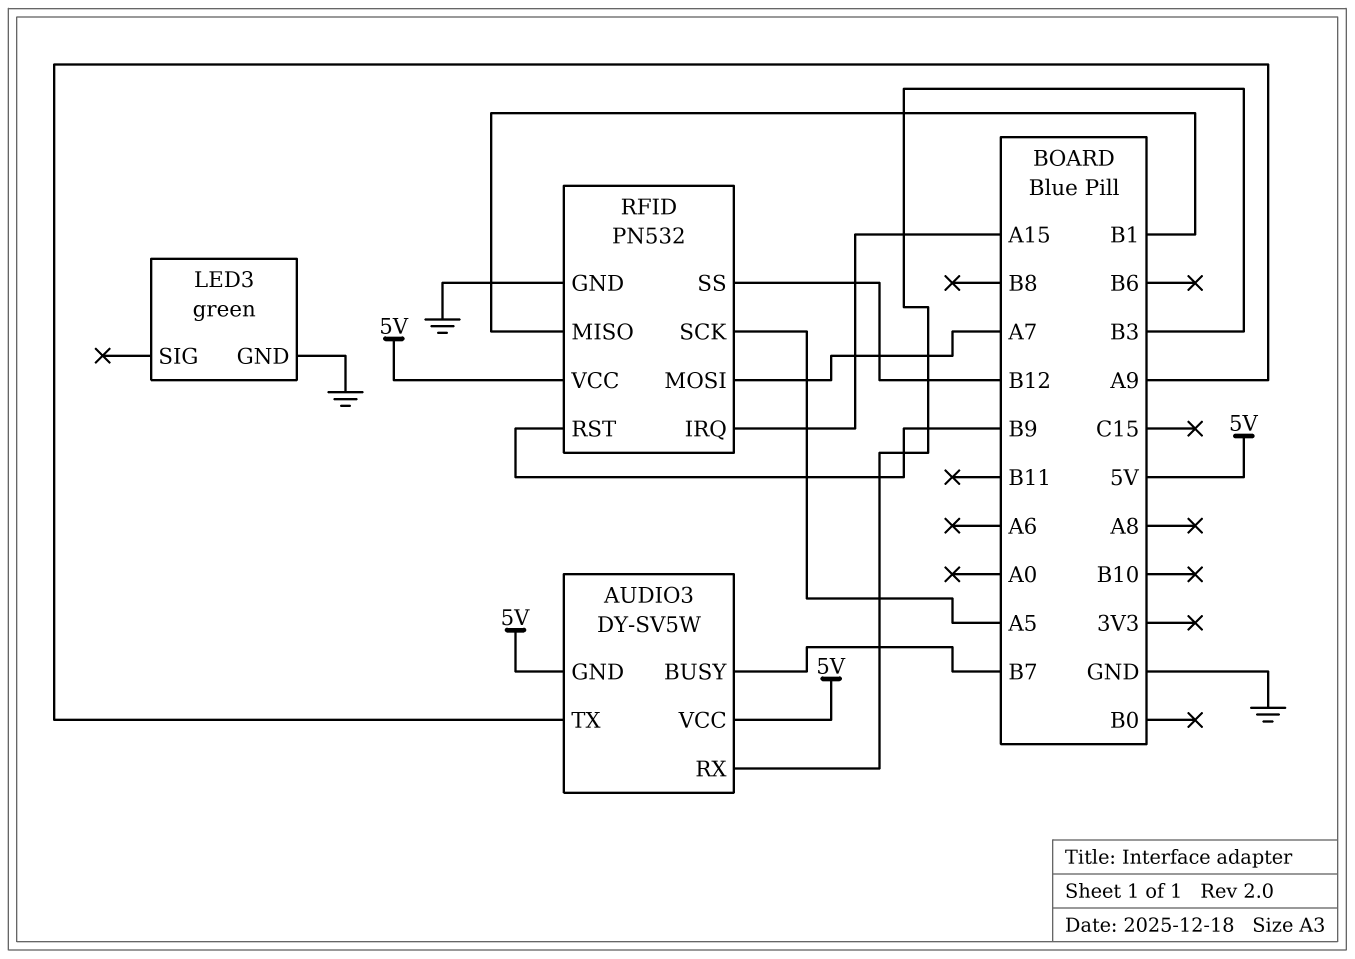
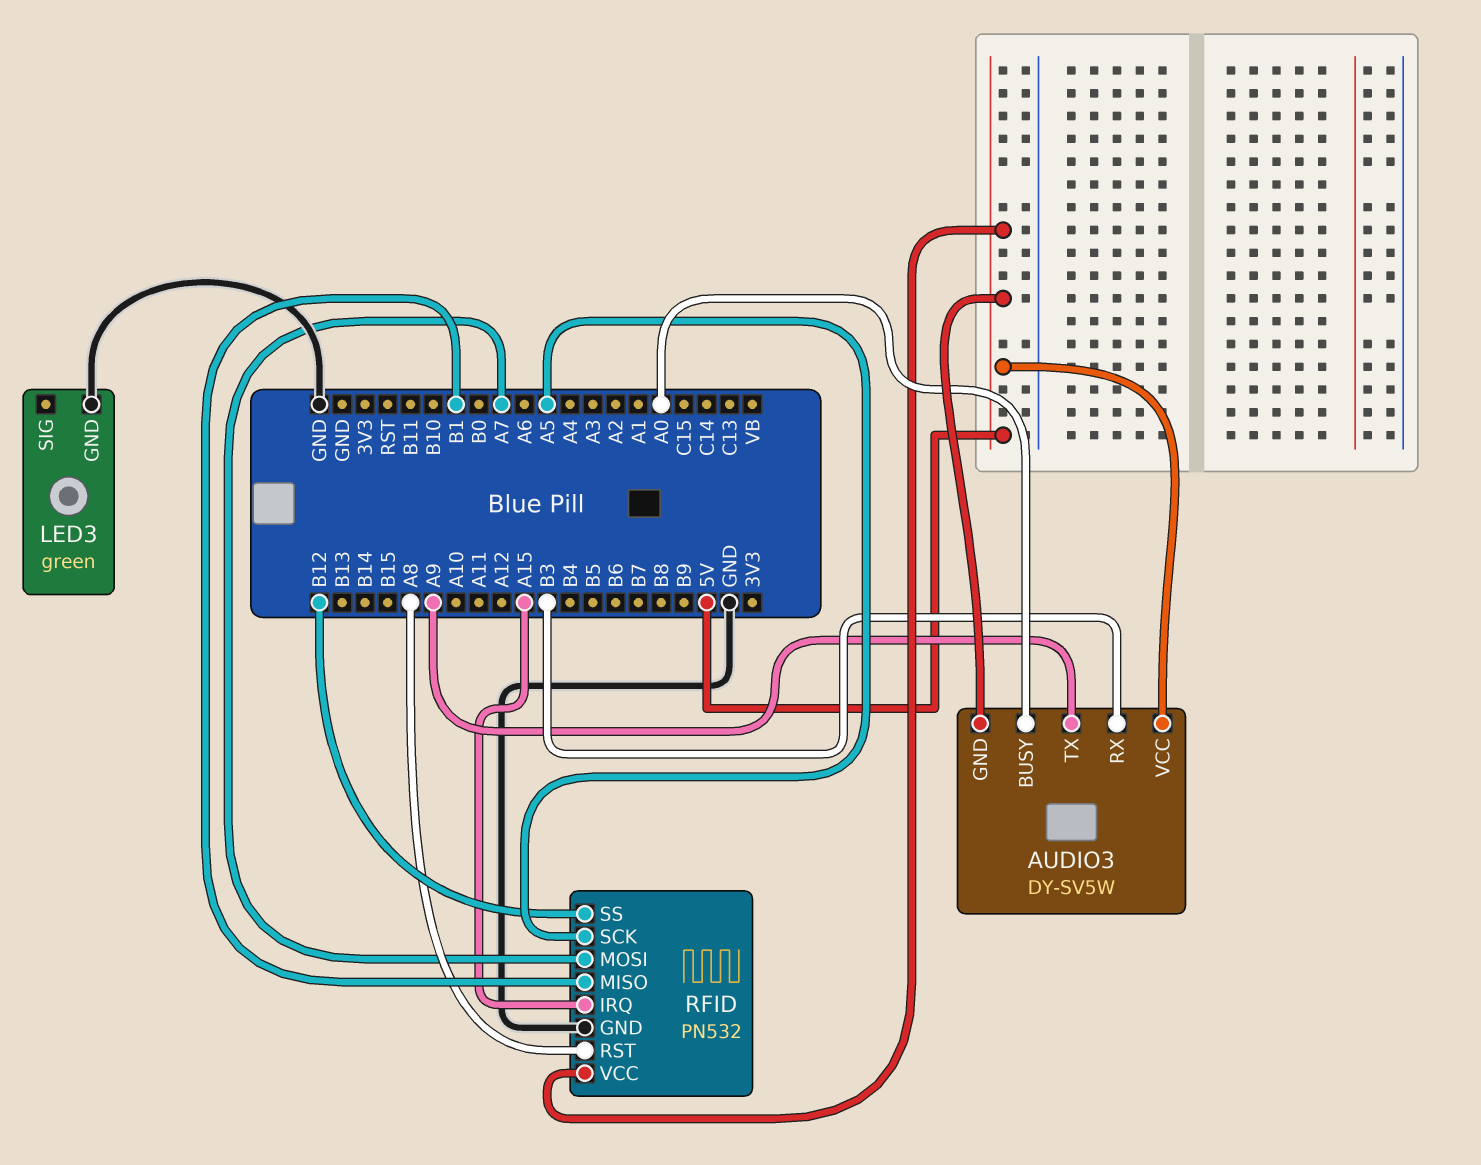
AUDIO3 pin BUSY: B7 -> A0
RFID pin RST: B9 -> A8

